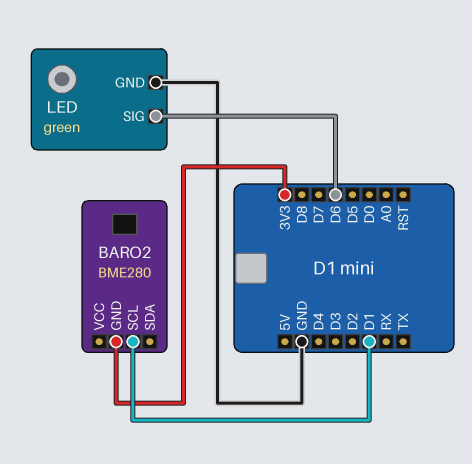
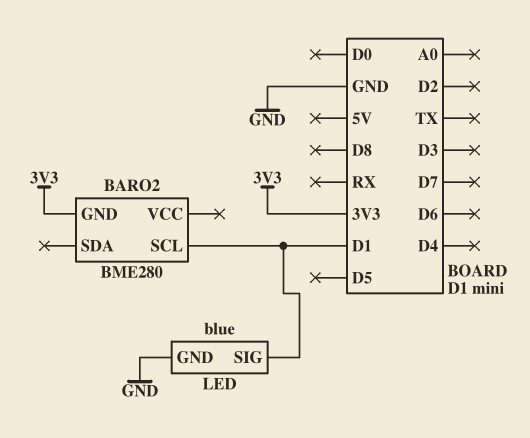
LED: green -> blue
LED pin SIG: D6 -> D1

